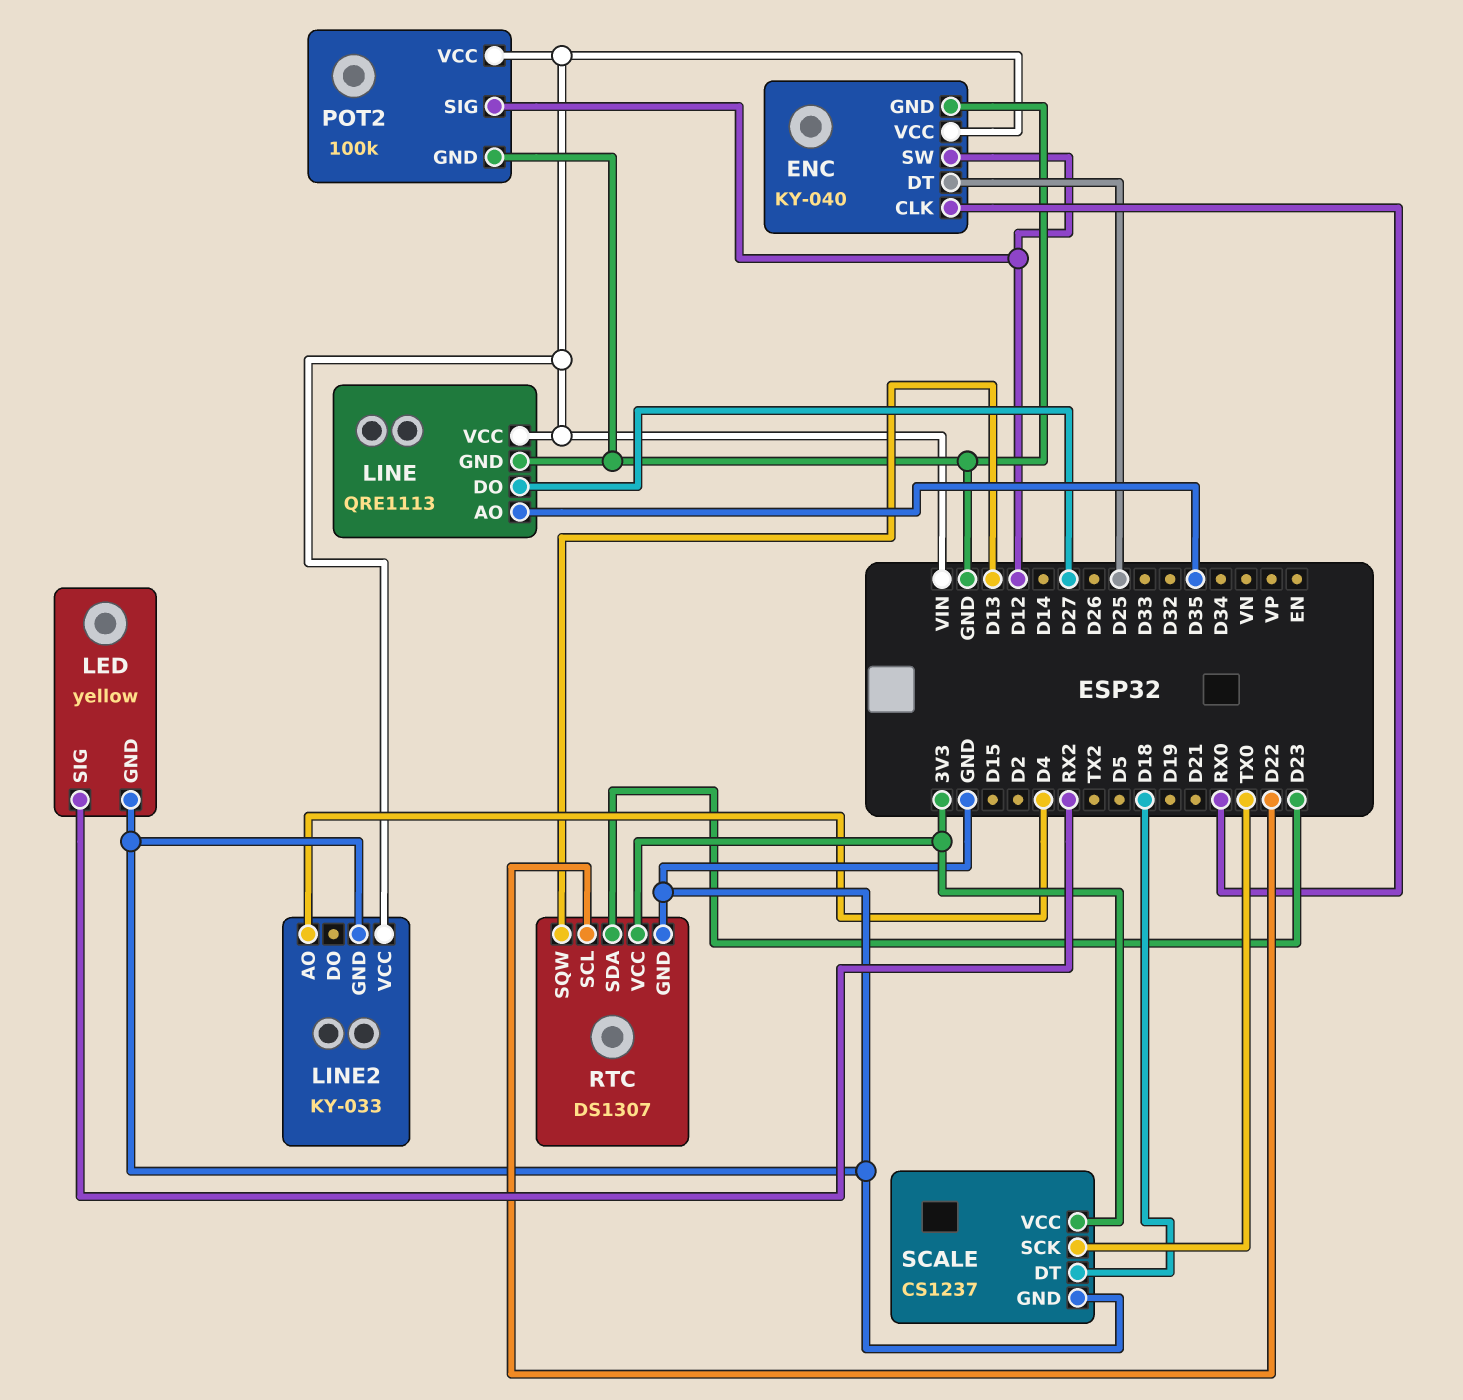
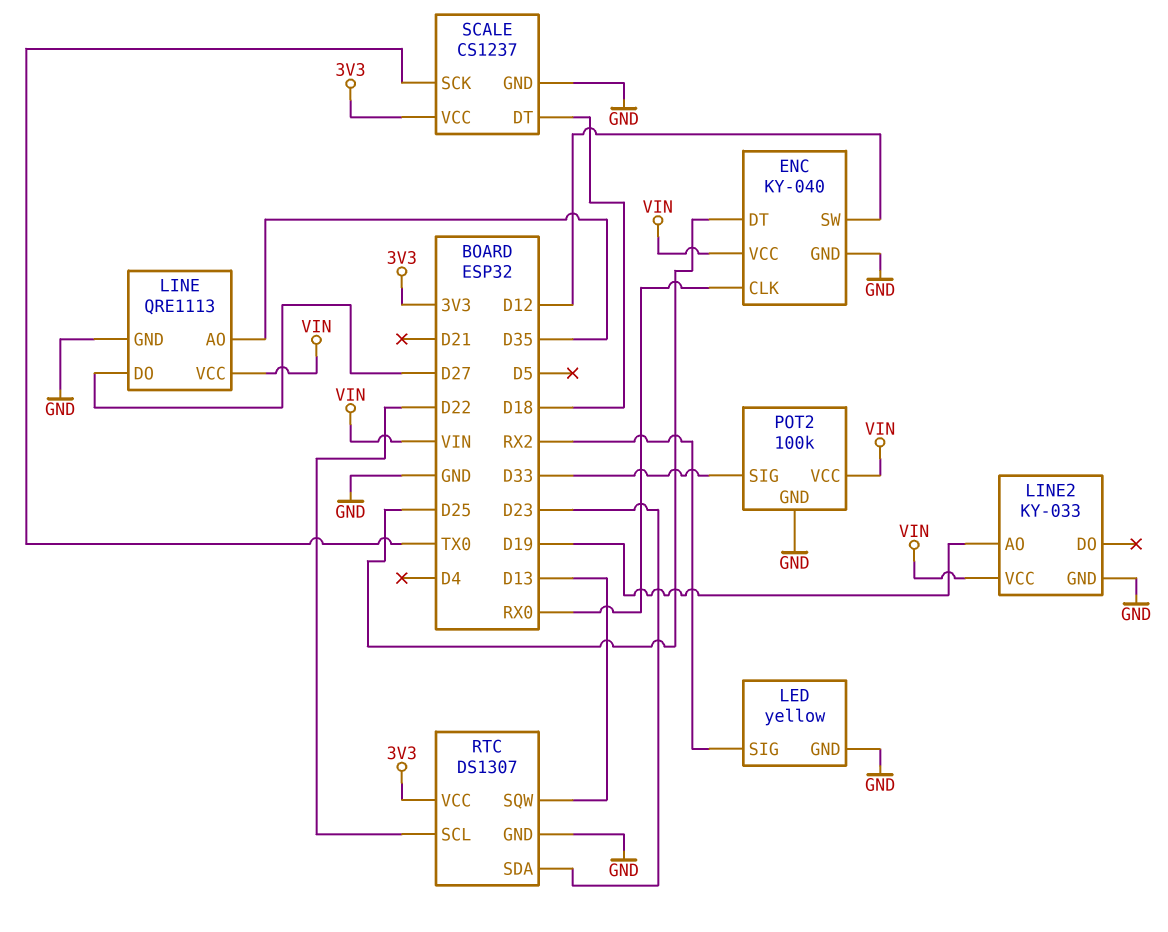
LINE2 pin AO: D4 -> D19
POT2 pin SIG: D12 -> D33

